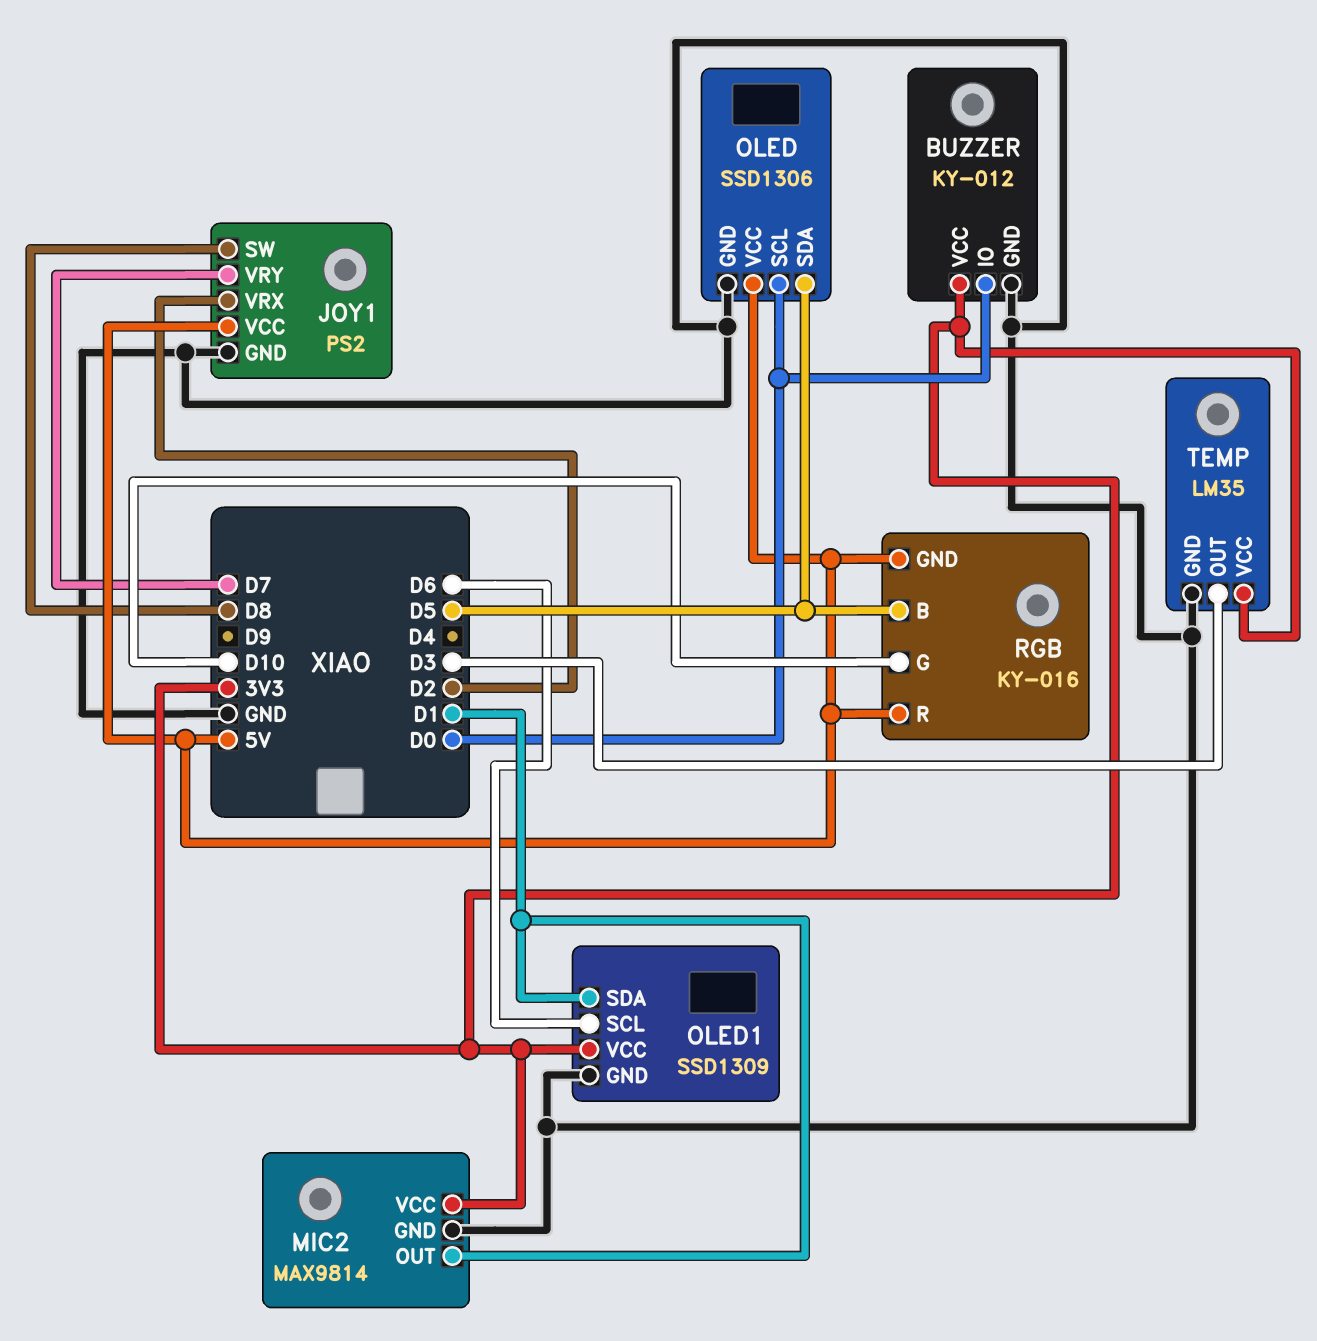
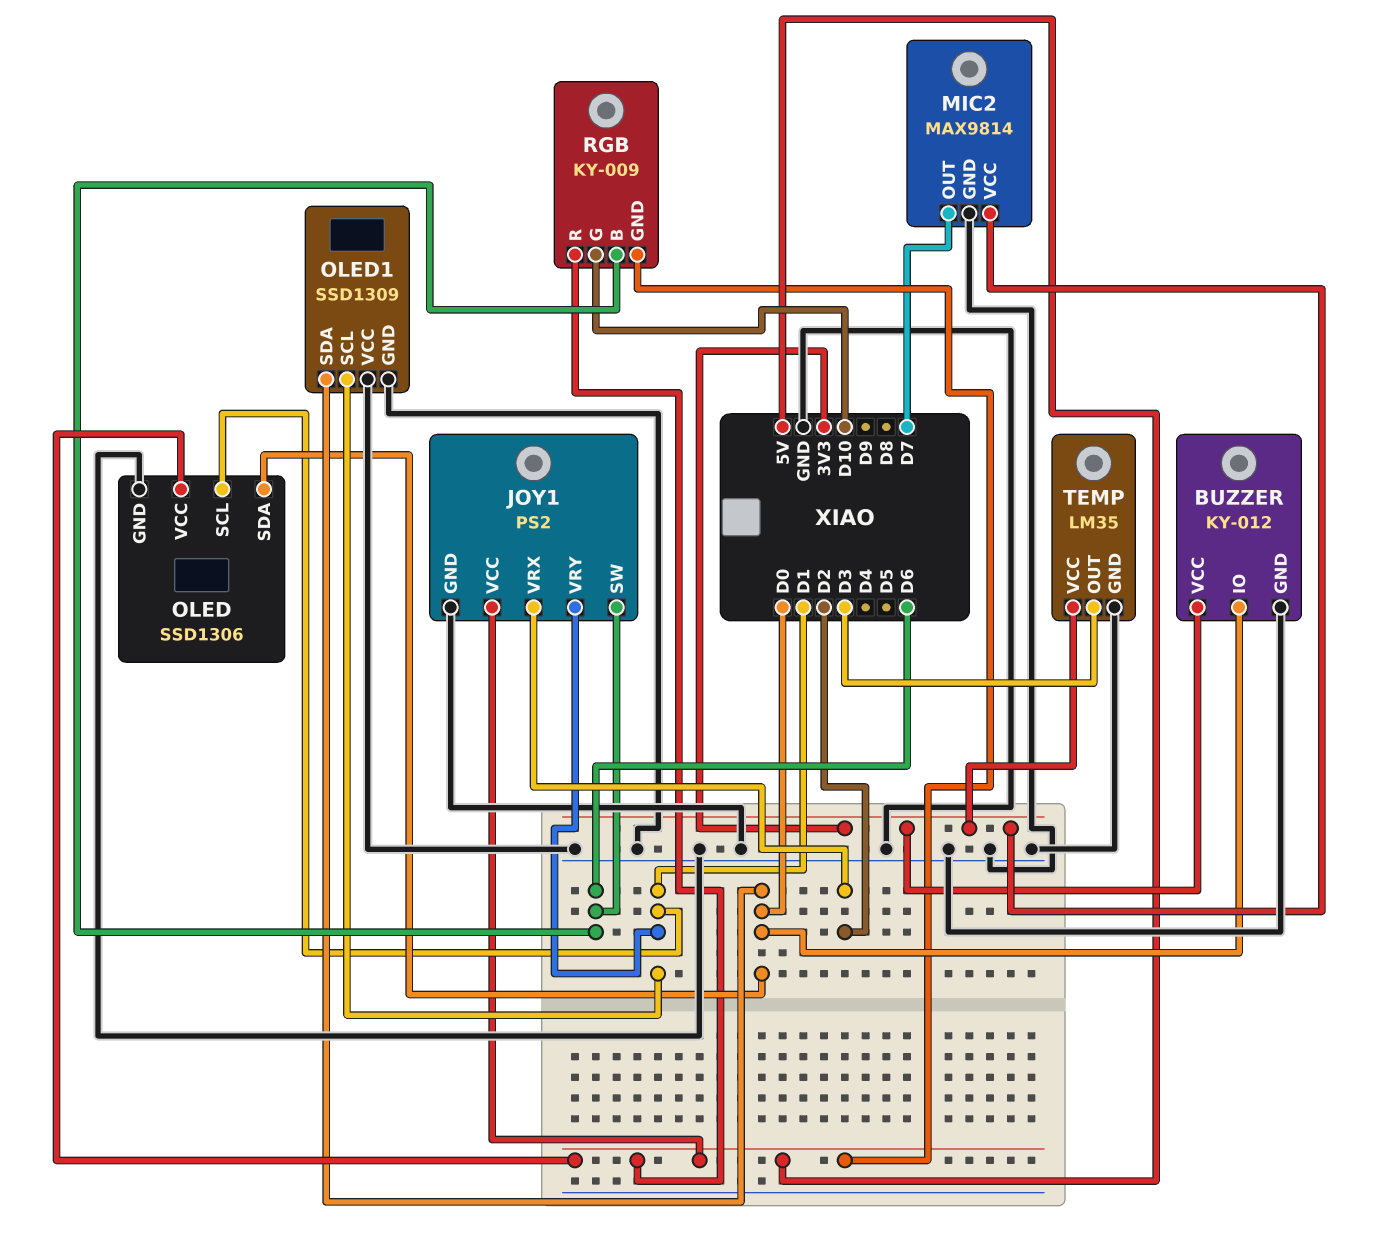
JOY1 pin SW: D8 -> D6
JOY1 pin VRY: D7 -> D1
MIC2 pin OUT: D1 -> D7
OLED pin SCL: D0 -> D1
OLED pin SDA: D5 -> D0
OLED1 pin SCL: D6 -> D1
OLED1 pin SDA: D1 -> D0
OLED1 pin VCC: 3V3 -> GND
RGB: KY-016 -> KY-009
RGB pin B: D5 -> D6

